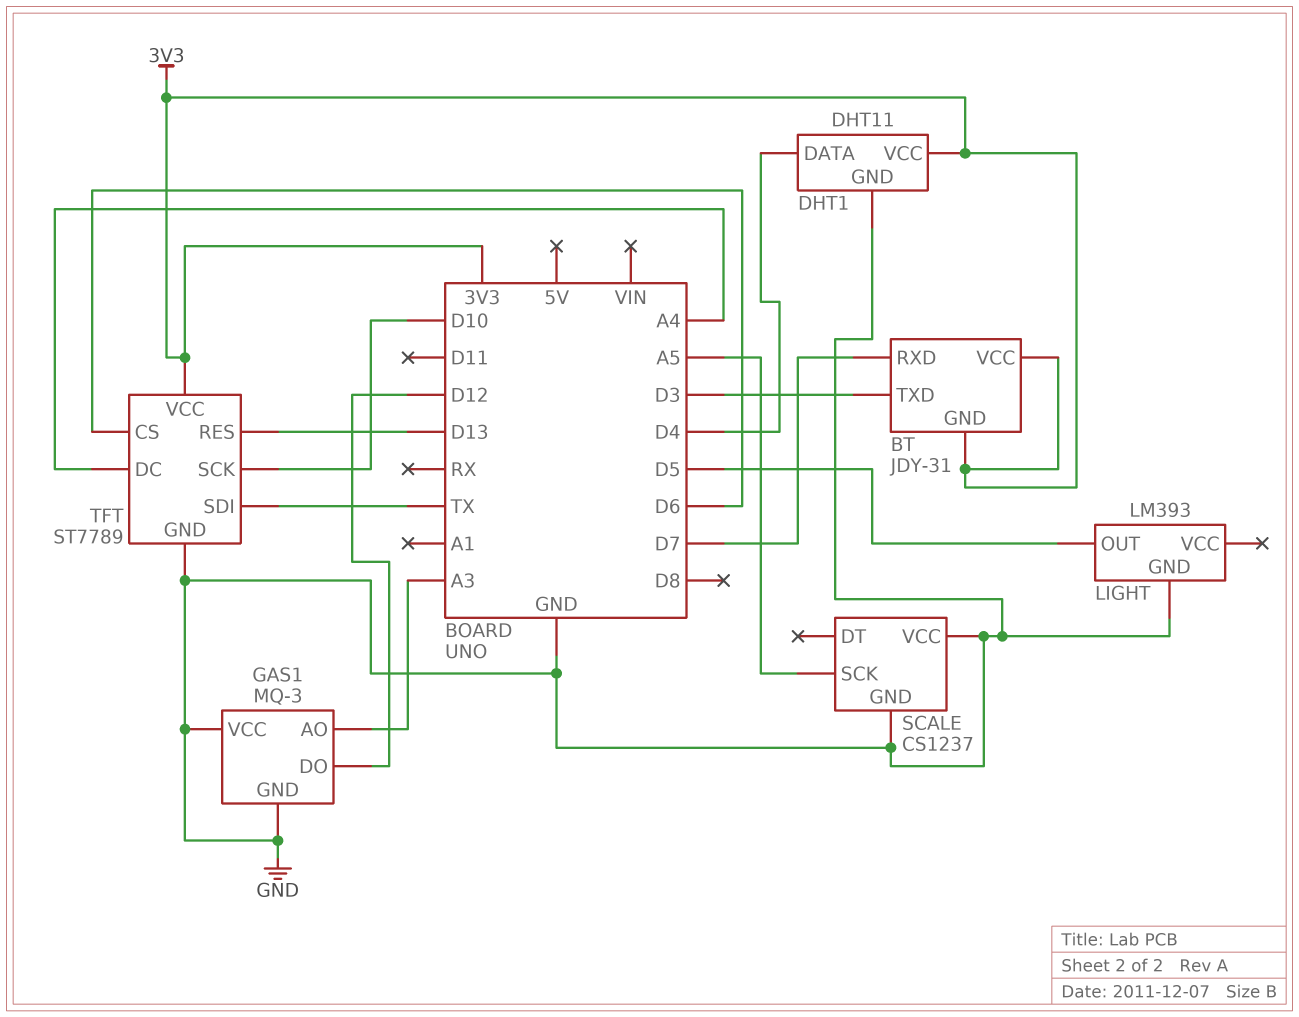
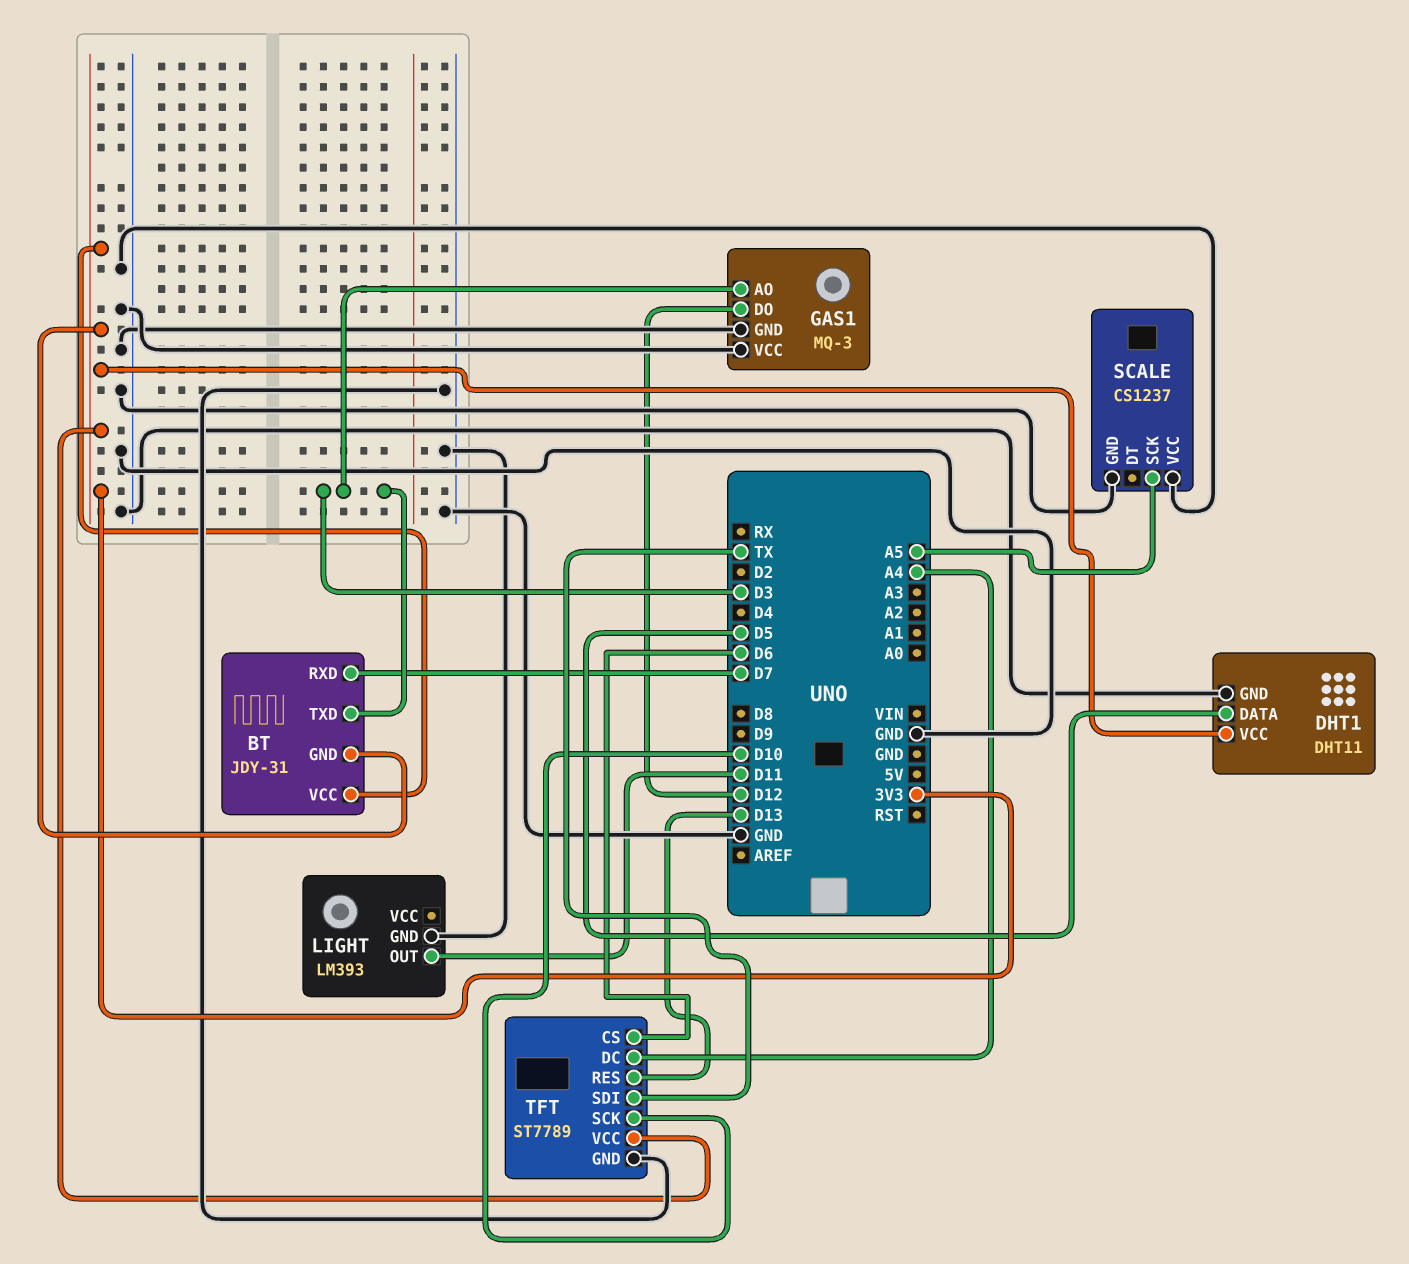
DHT1 pin DATA: D4 -> D5
GAS1 pin AO: A3 -> D3
LIGHT pin OUT: D5 -> D11

